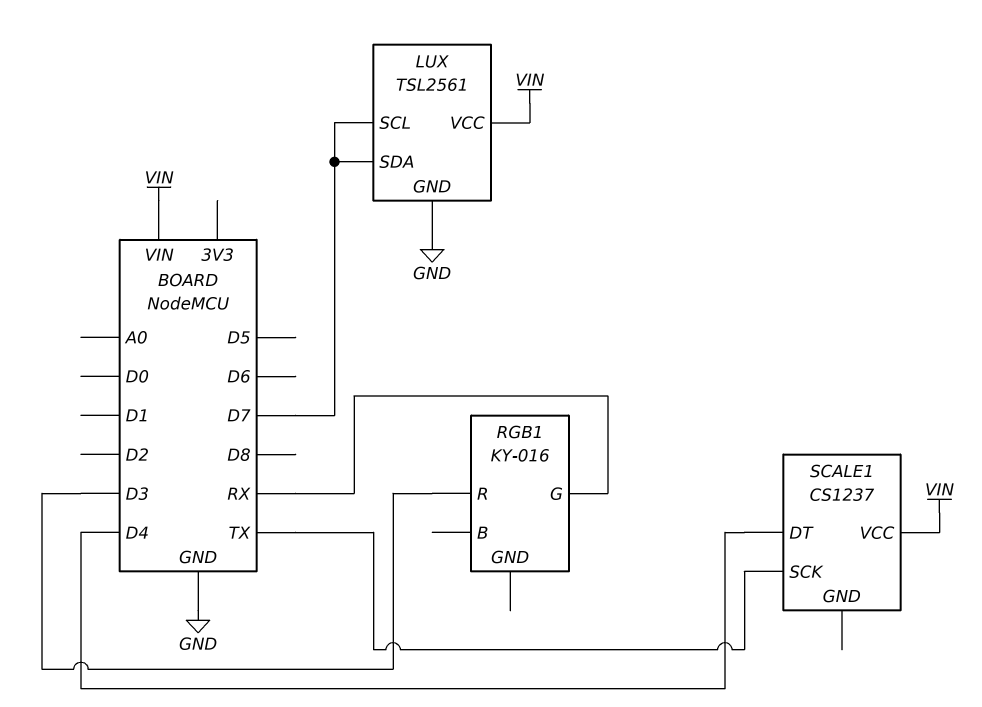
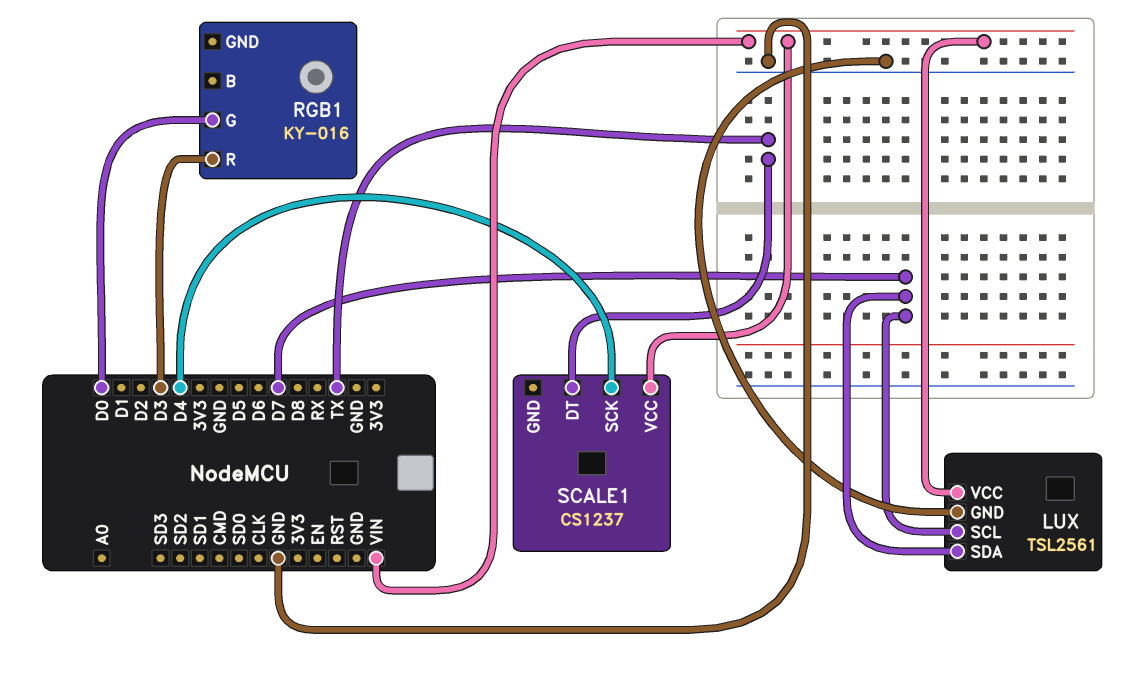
RGB1 pin G: RX -> D0
SCALE1 pin DT: D4 -> TX
SCALE1 pin SCK: TX -> D4

